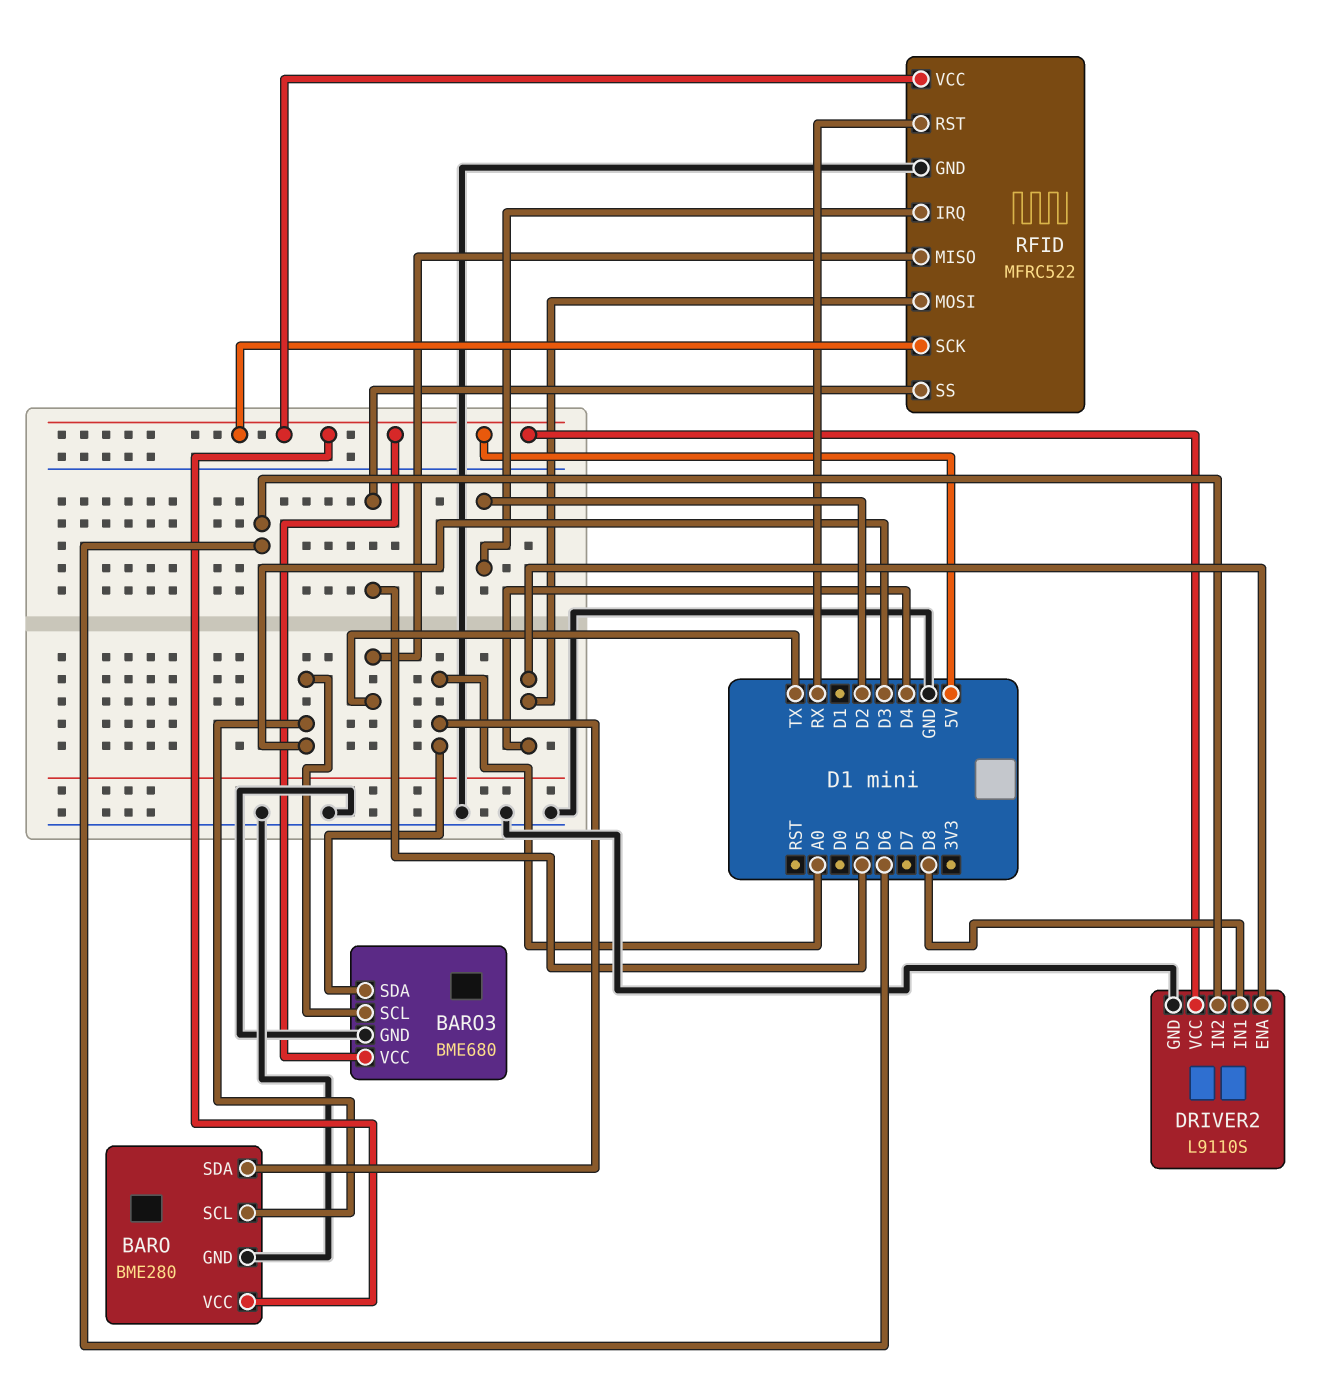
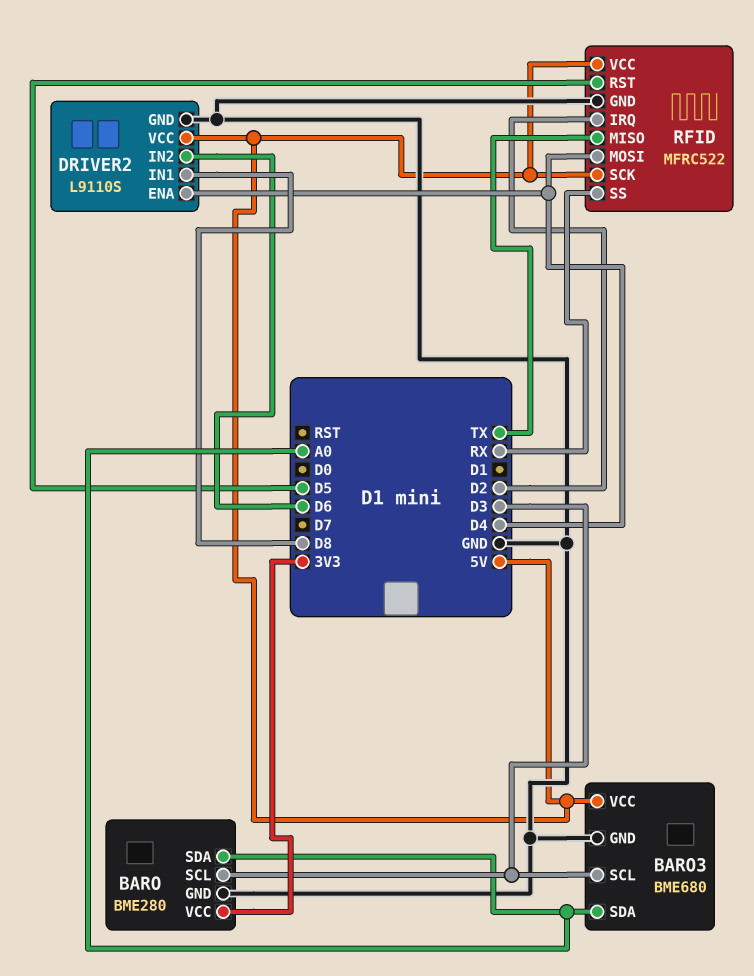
BARO pin VCC: 5V -> 3V3
RFID pin RST: RX -> D5
RFID pin SS: D5 -> RX

